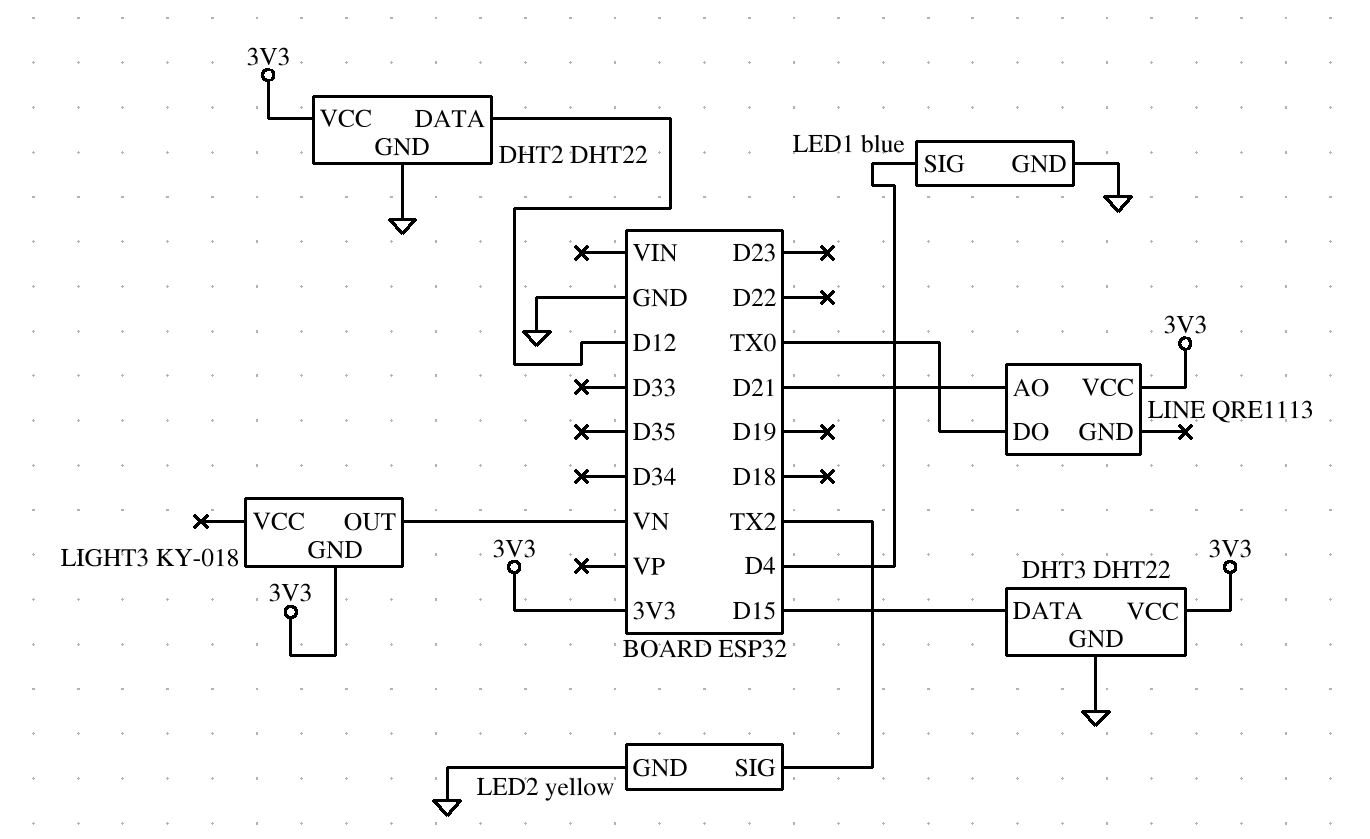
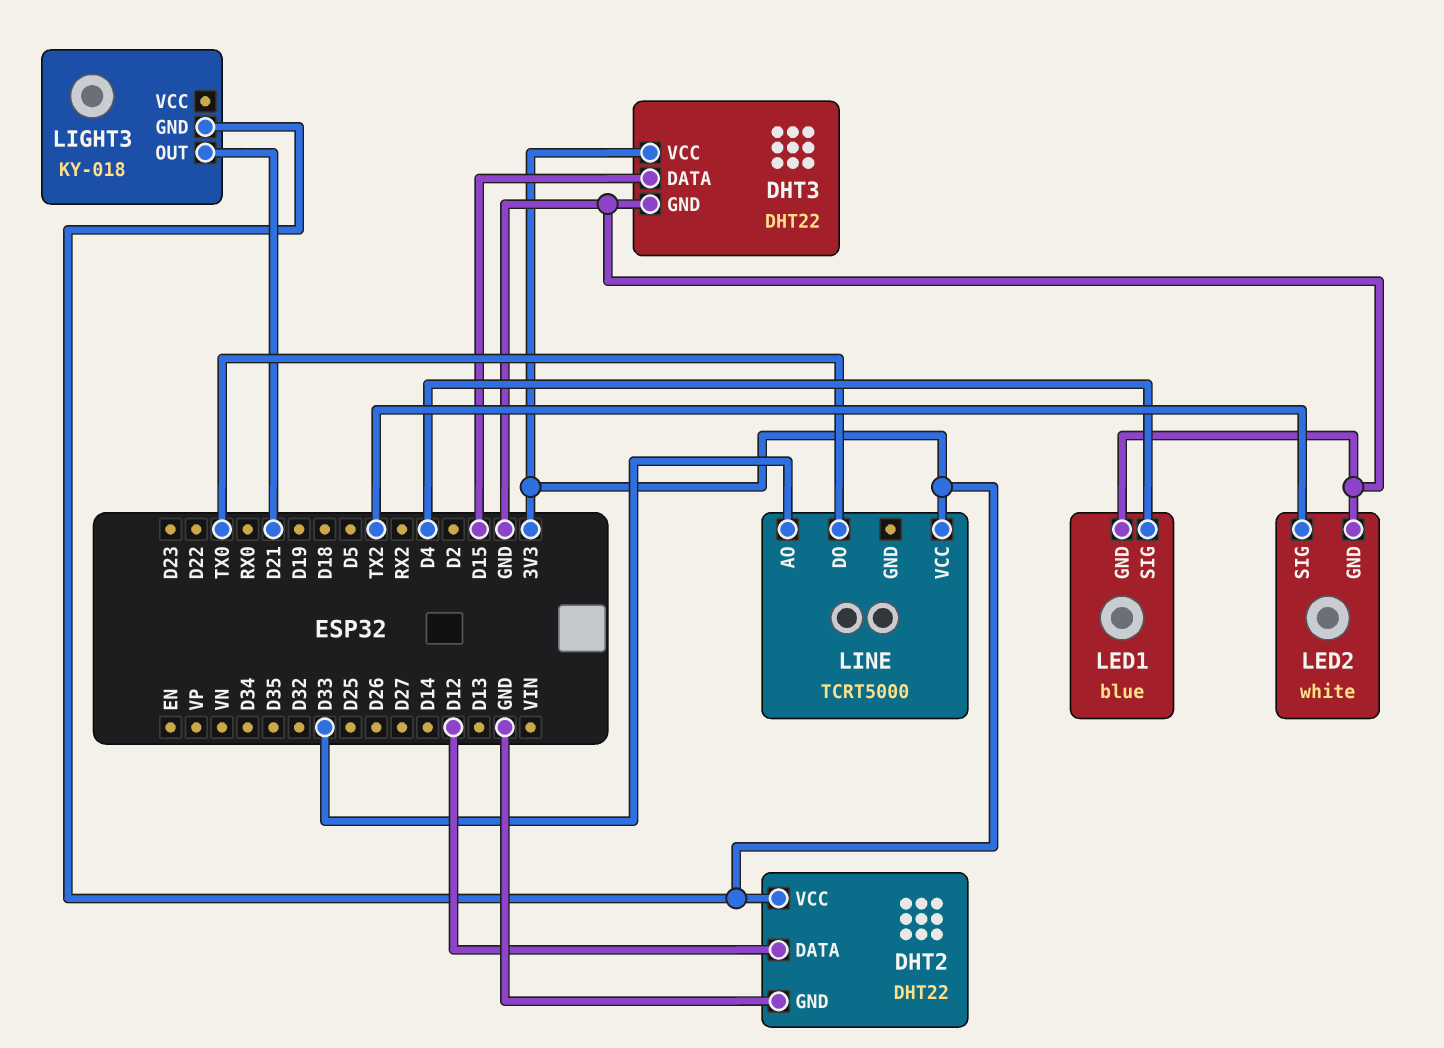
LED2: yellow -> white
LIGHT3 pin OUT: VN -> D21
LINE: QRE1113 -> TCRT5000
LINE pin AO: D21 -> D33

